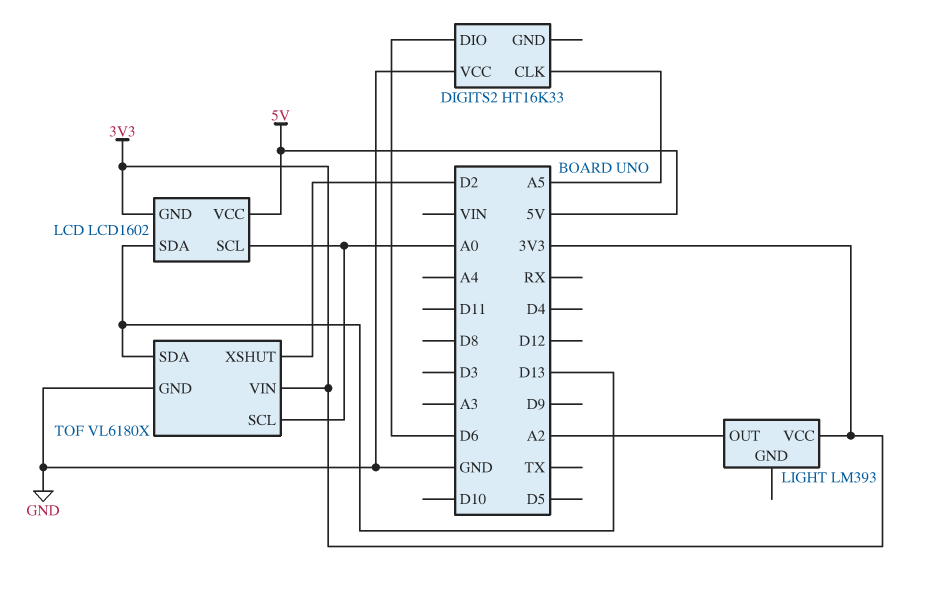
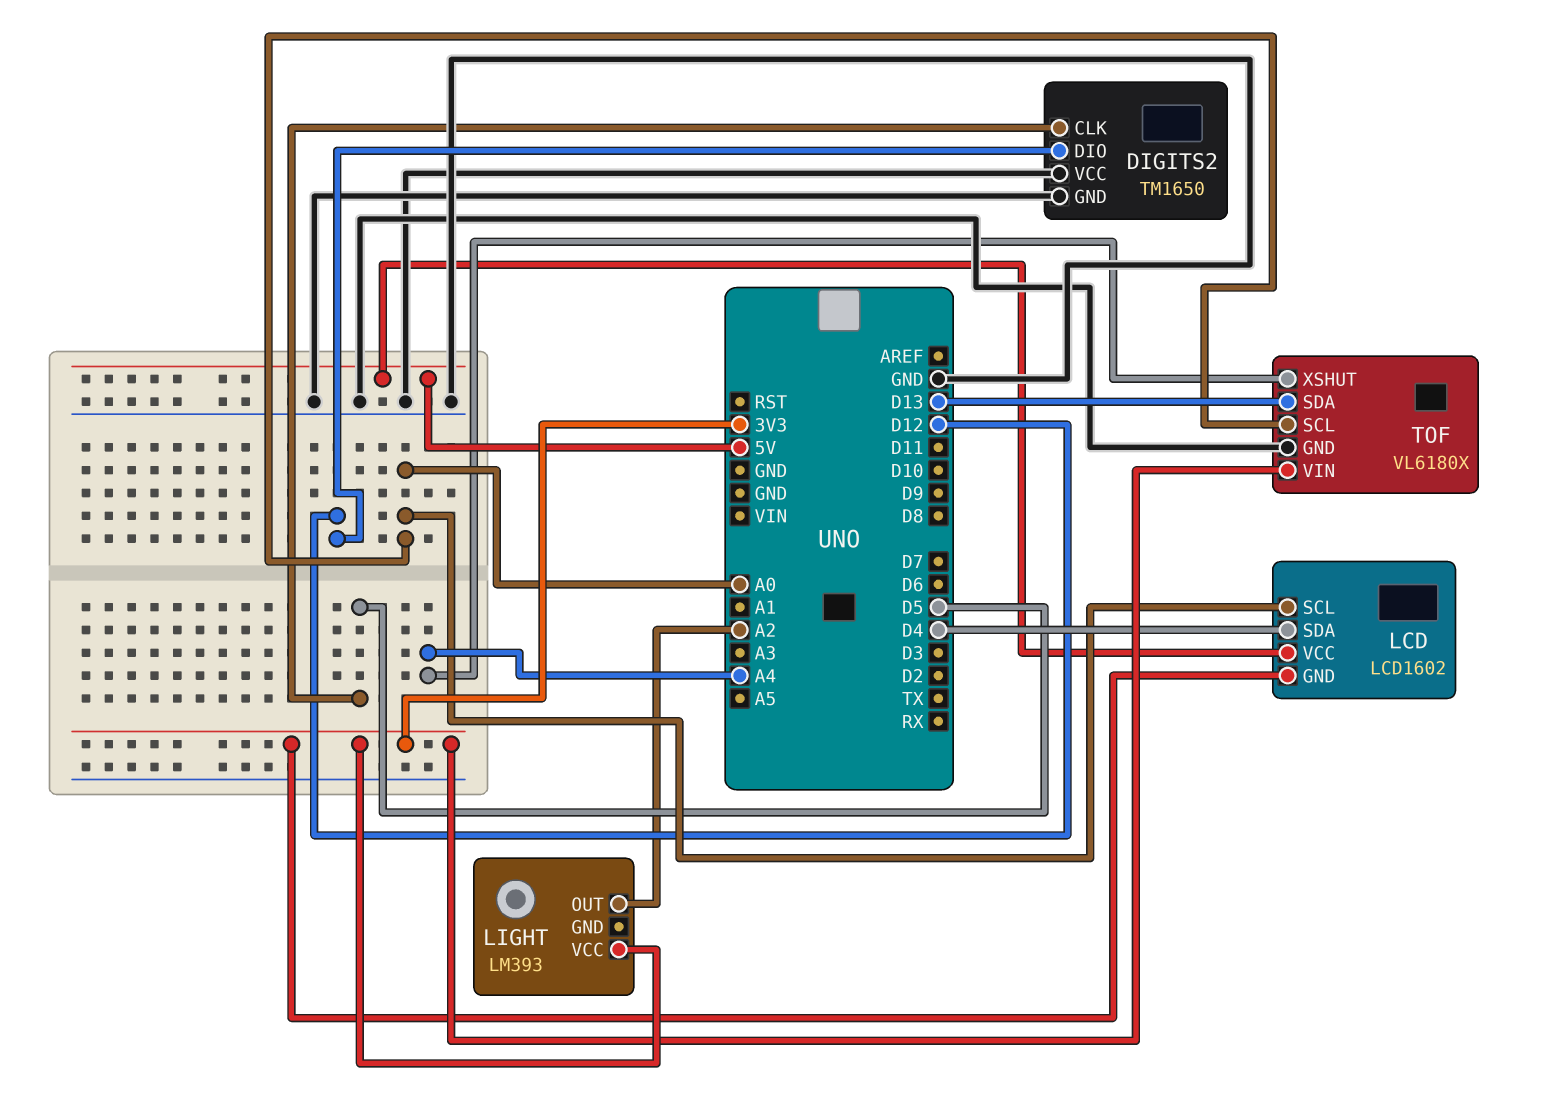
DIGITS2: HT16K33 -> TM1650
DIGITS2 pin CLK: A5 -> D5
DIGITS2 pin DIO: D6 -> D12
DIGITS2 pin GND: none -> GND
LCD pin SDA: D13 -> D4
TOF pin XSHUT: D2 -> A4

